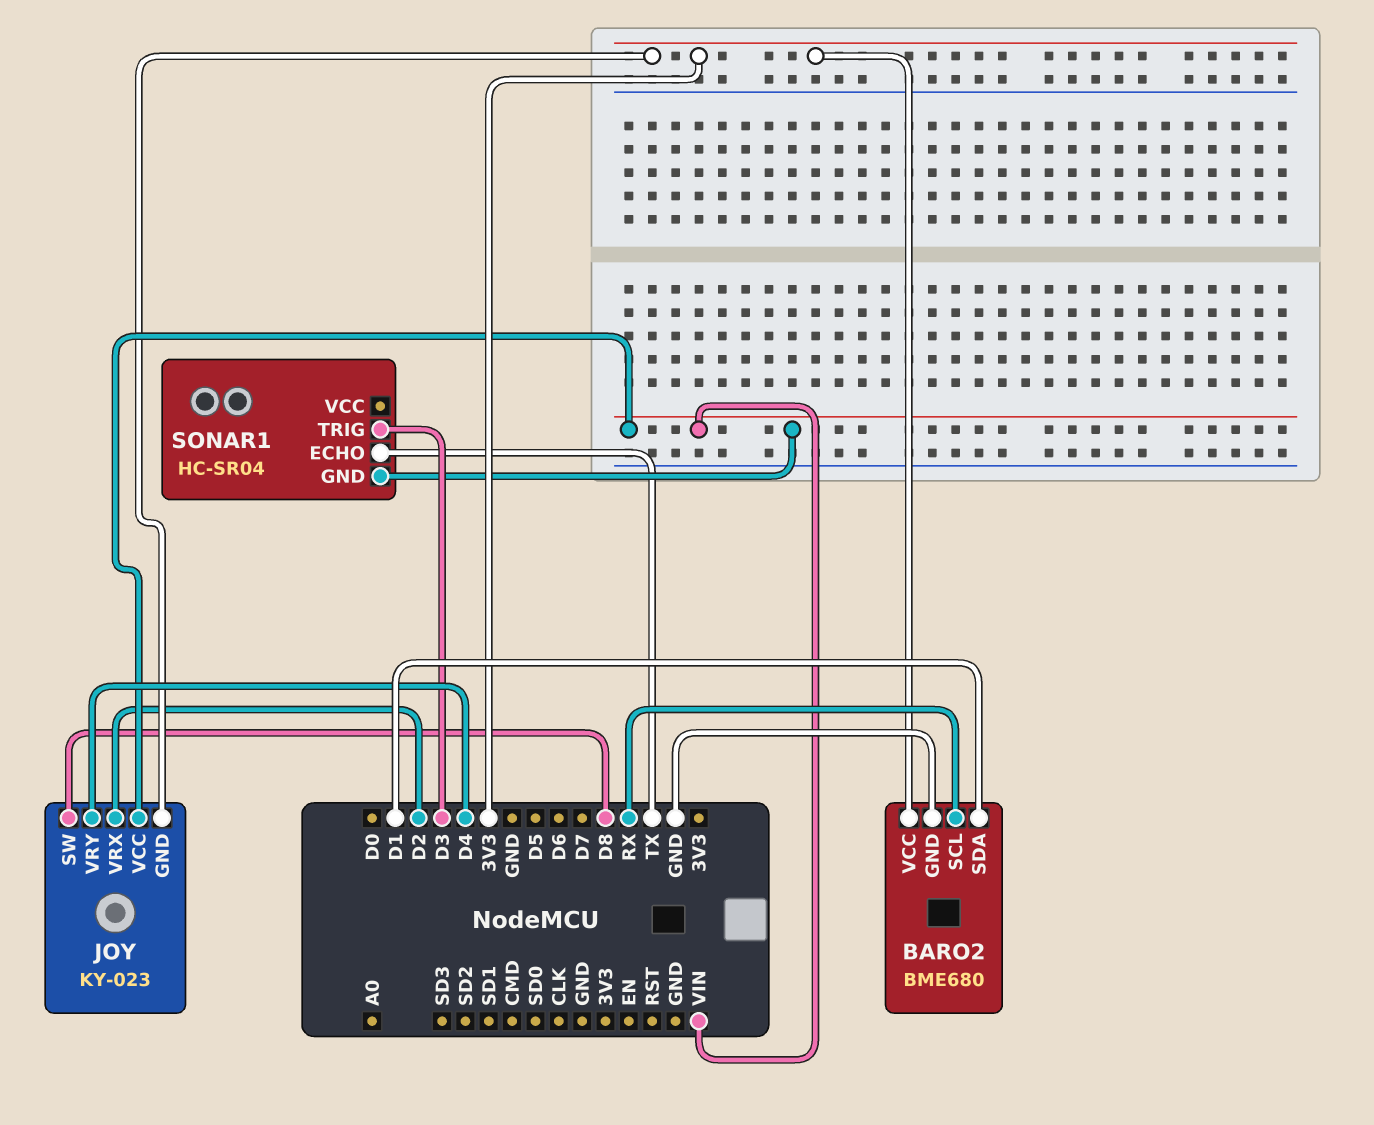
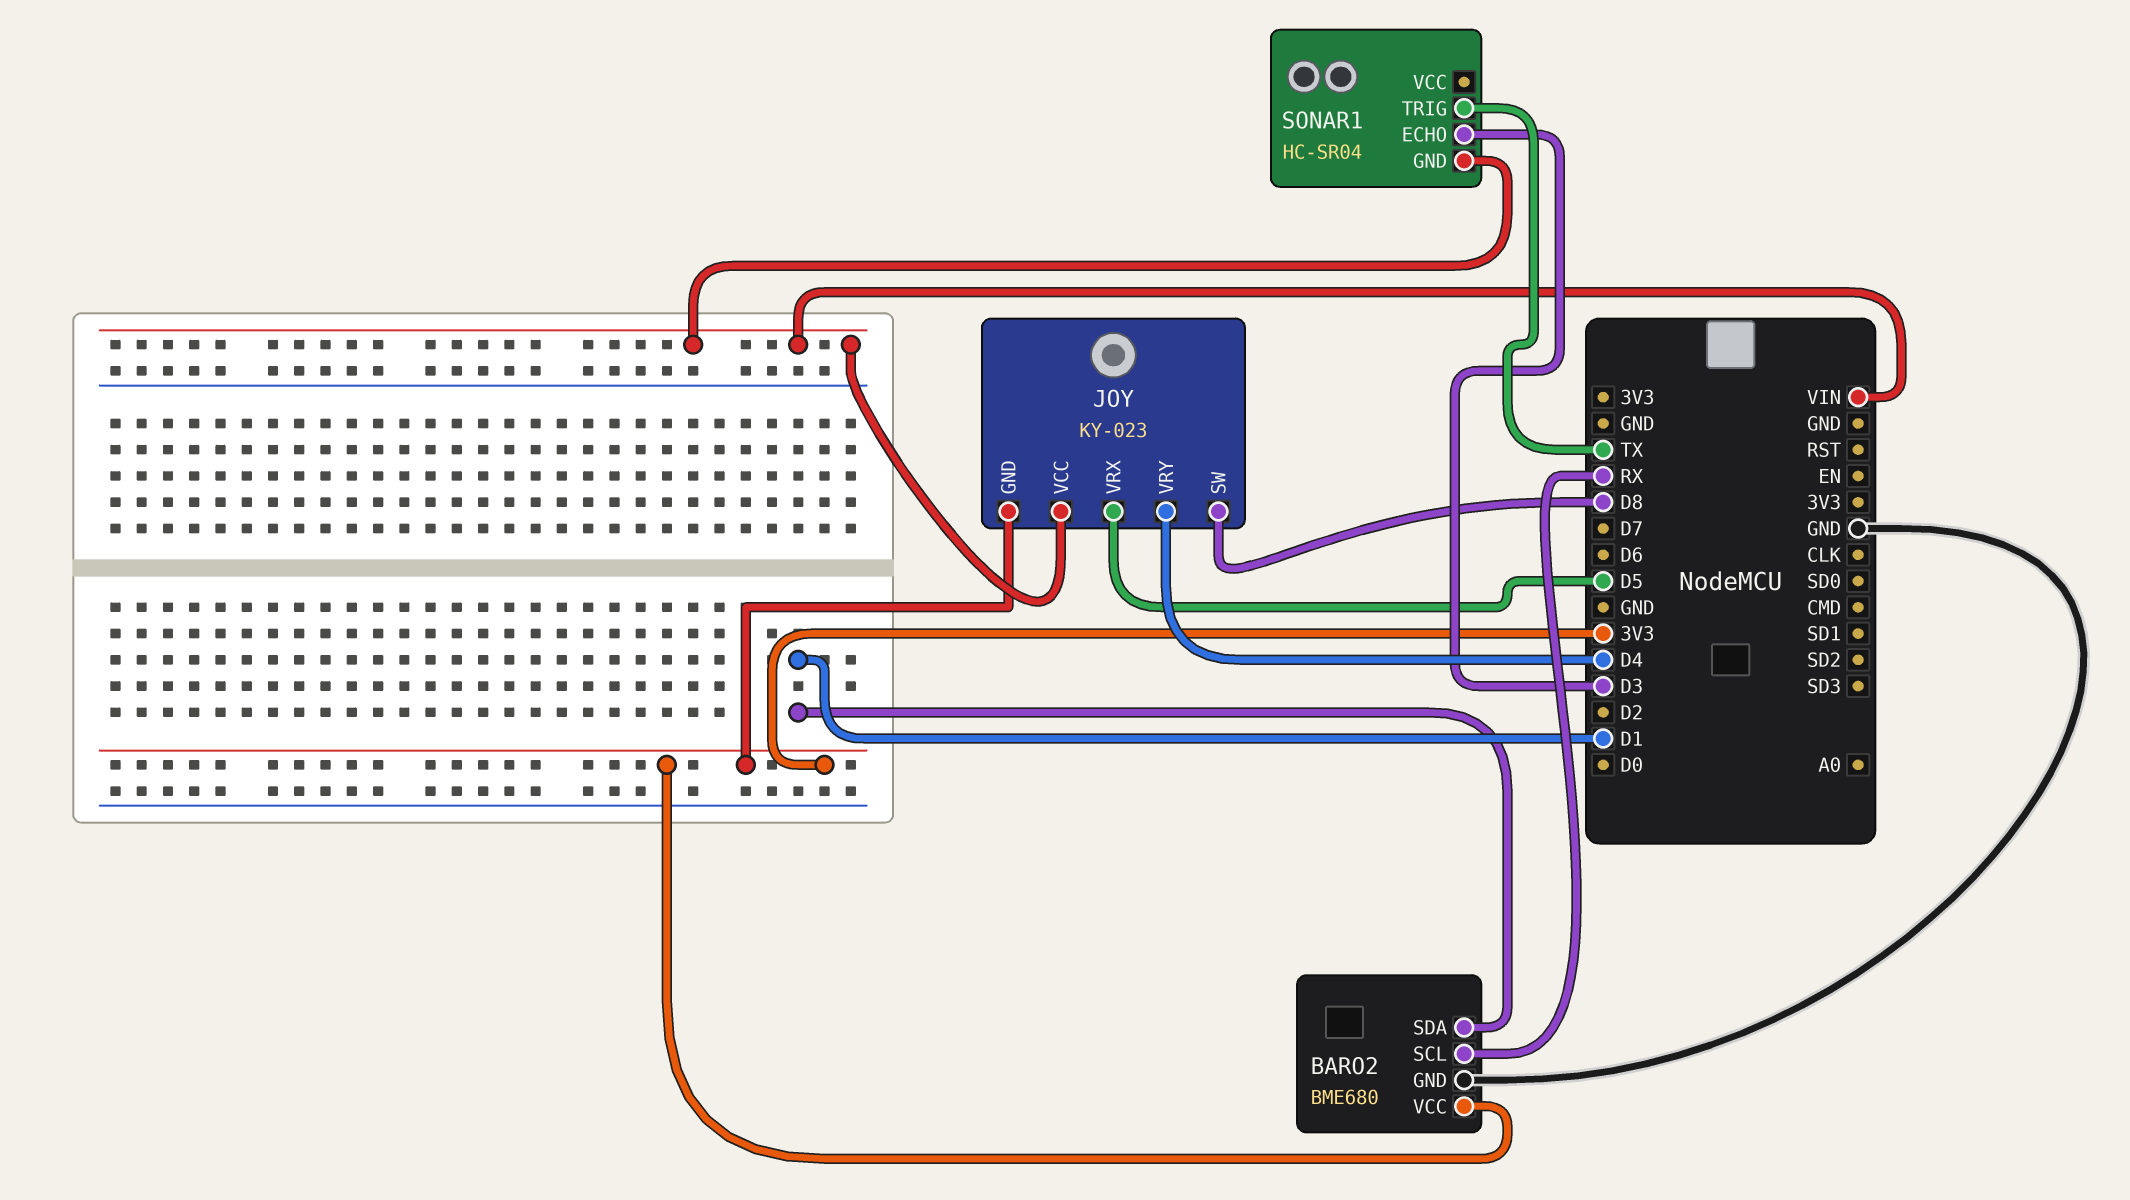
JOY pin VRX: D2 -> D5
SONAR1 pin ECHO: TX -> D3
SONAR1 pin TRIG: D3 -> TX

